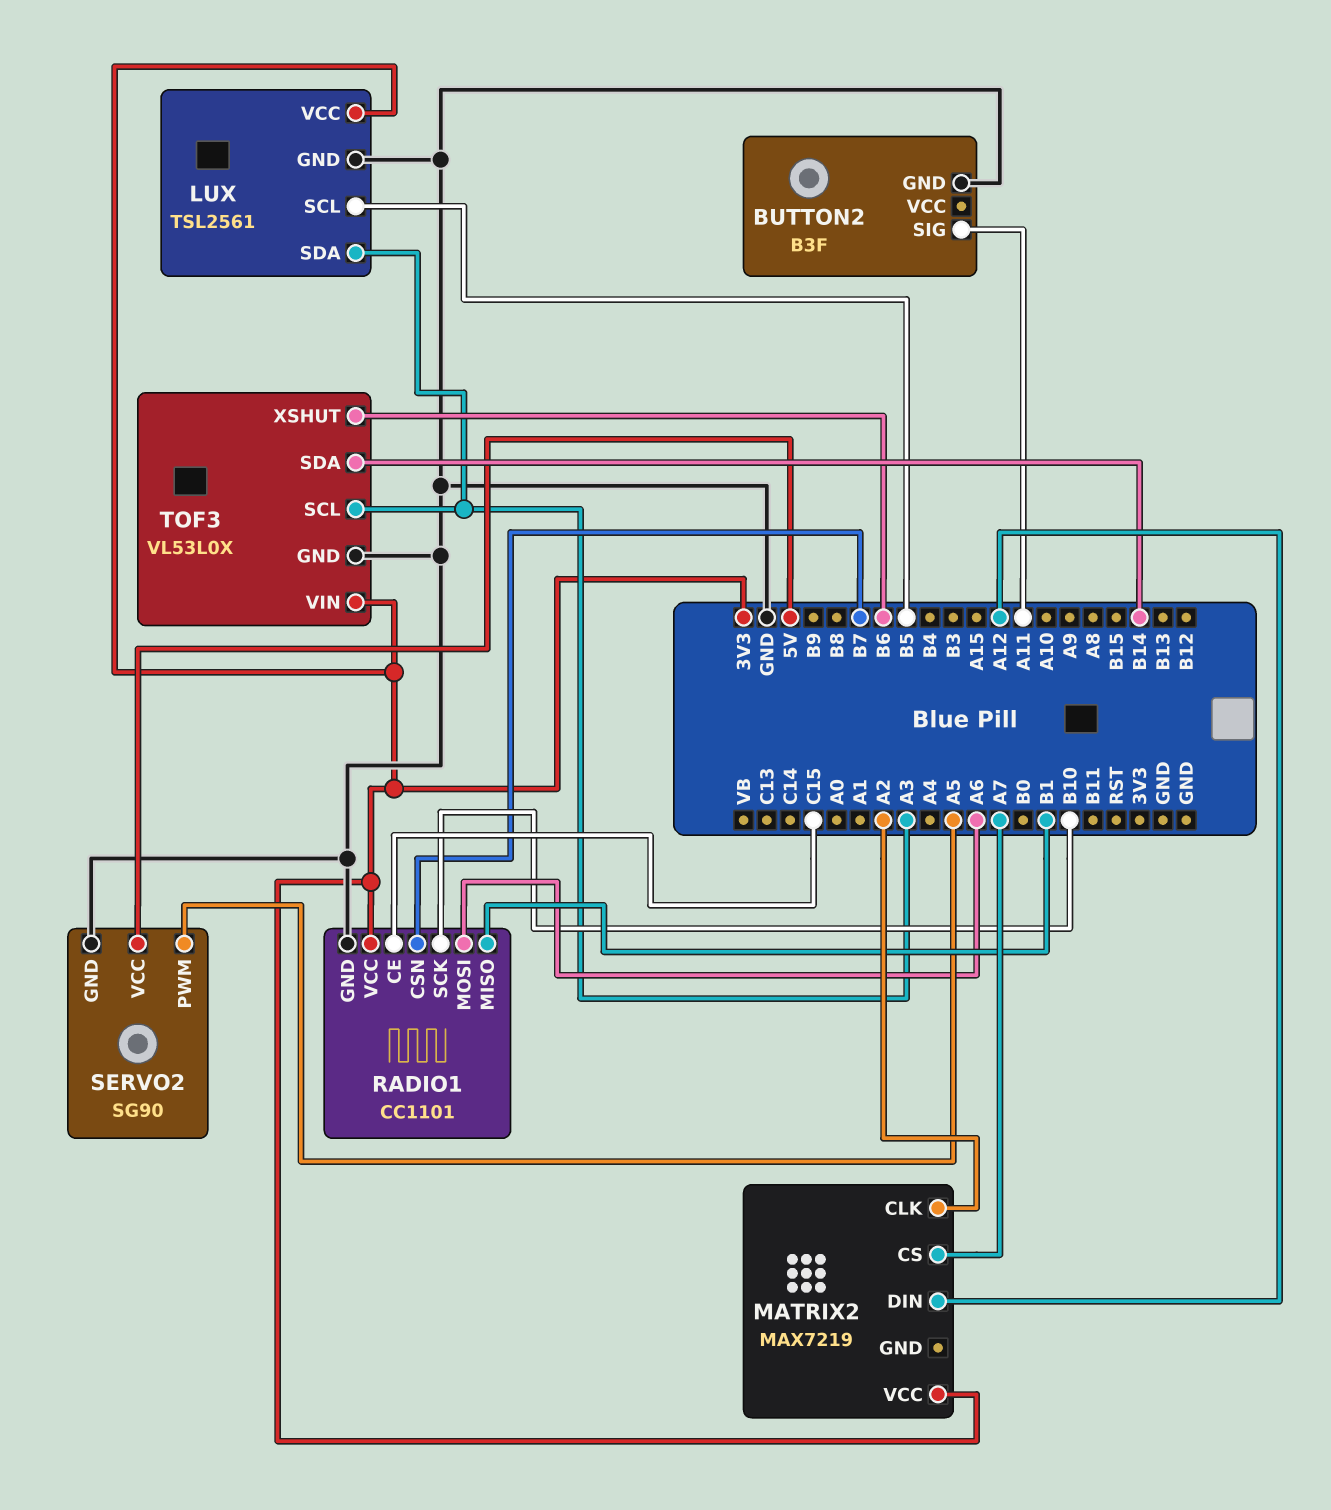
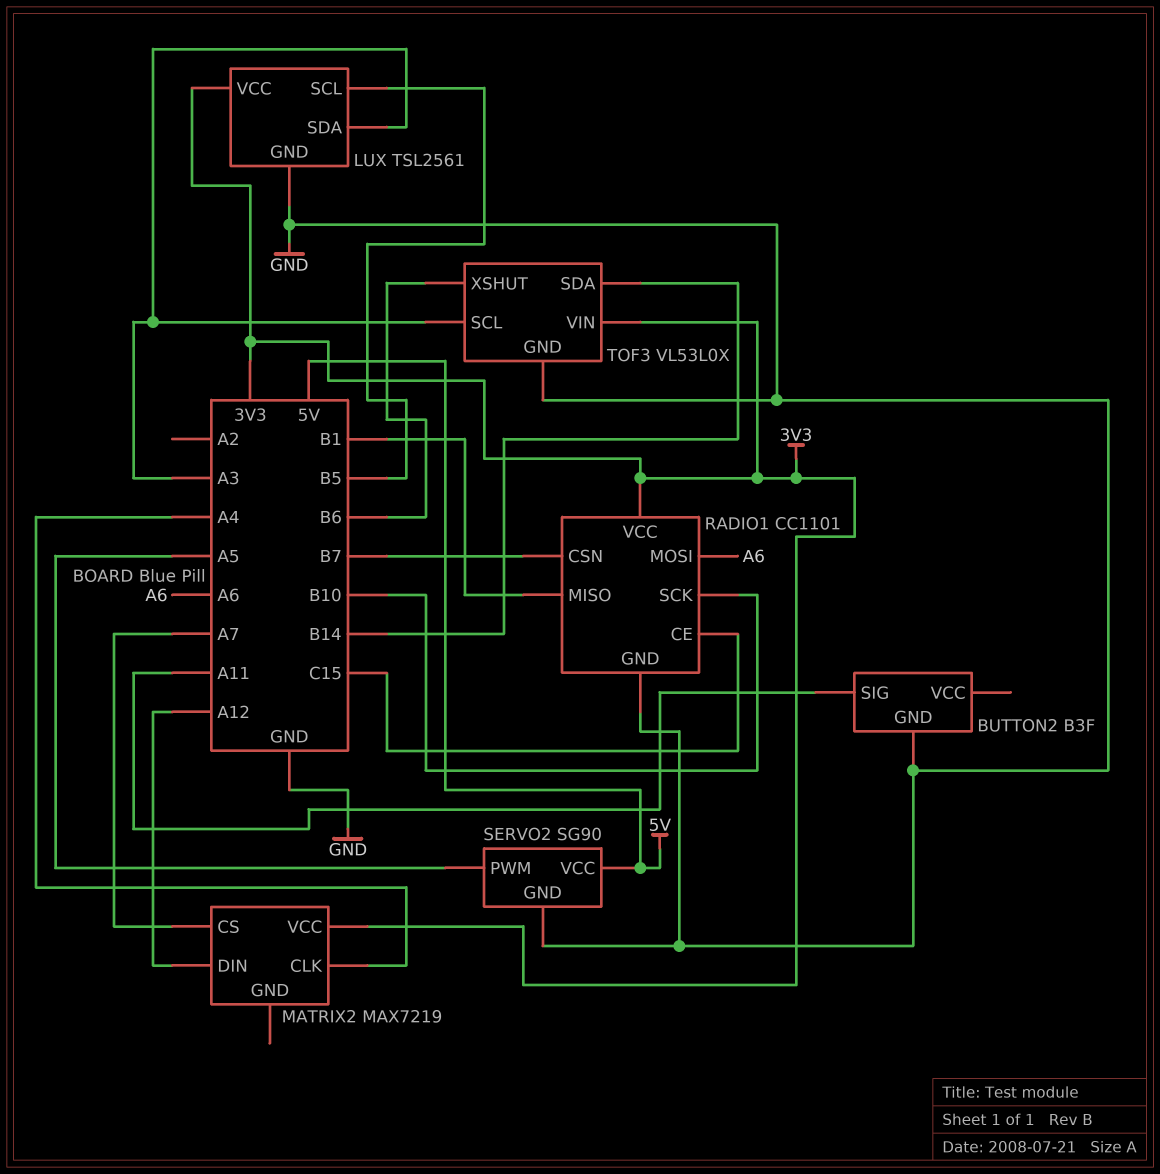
MATRIX2 pin CLK: A2 -> A4

